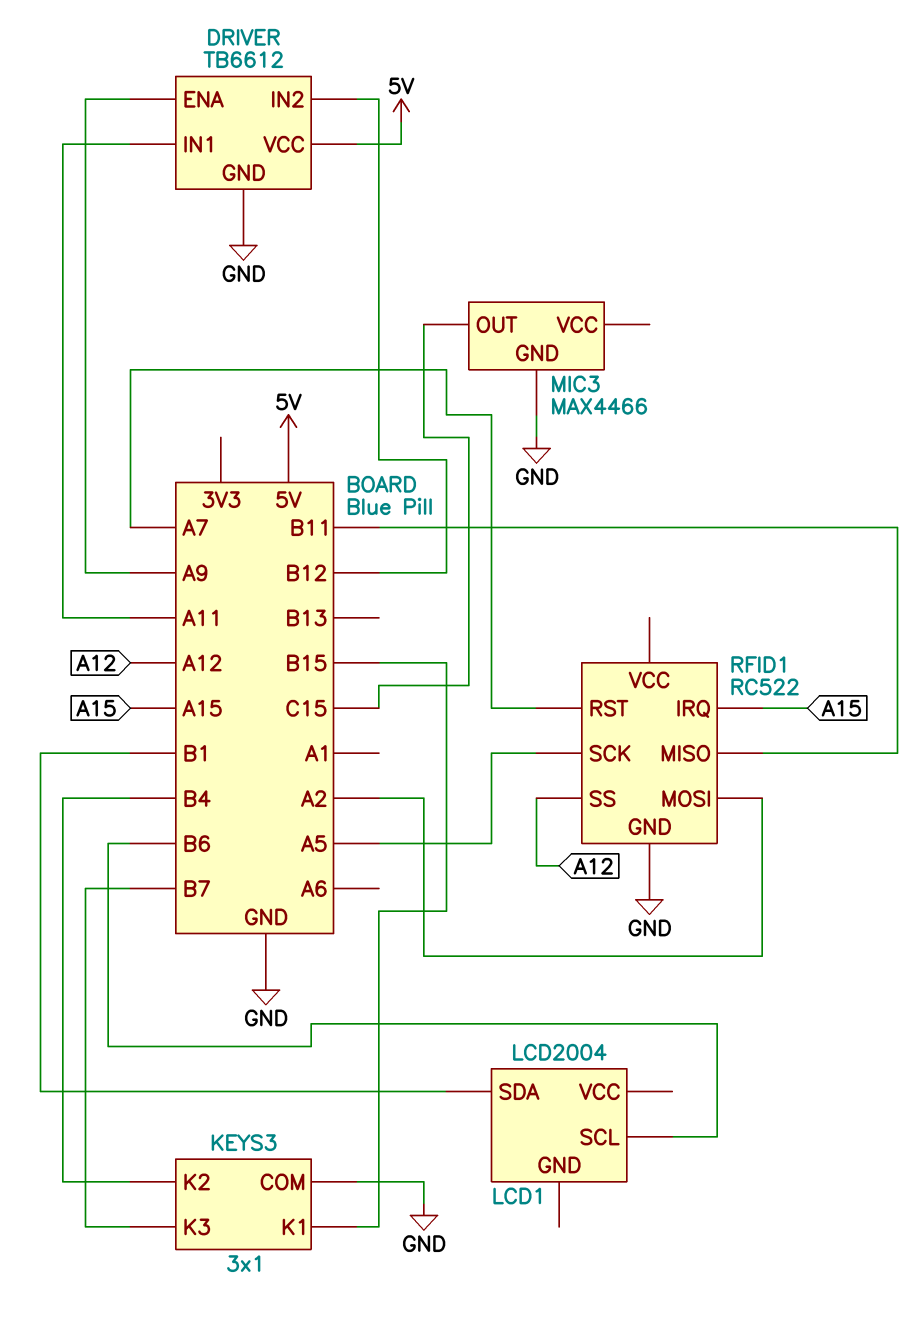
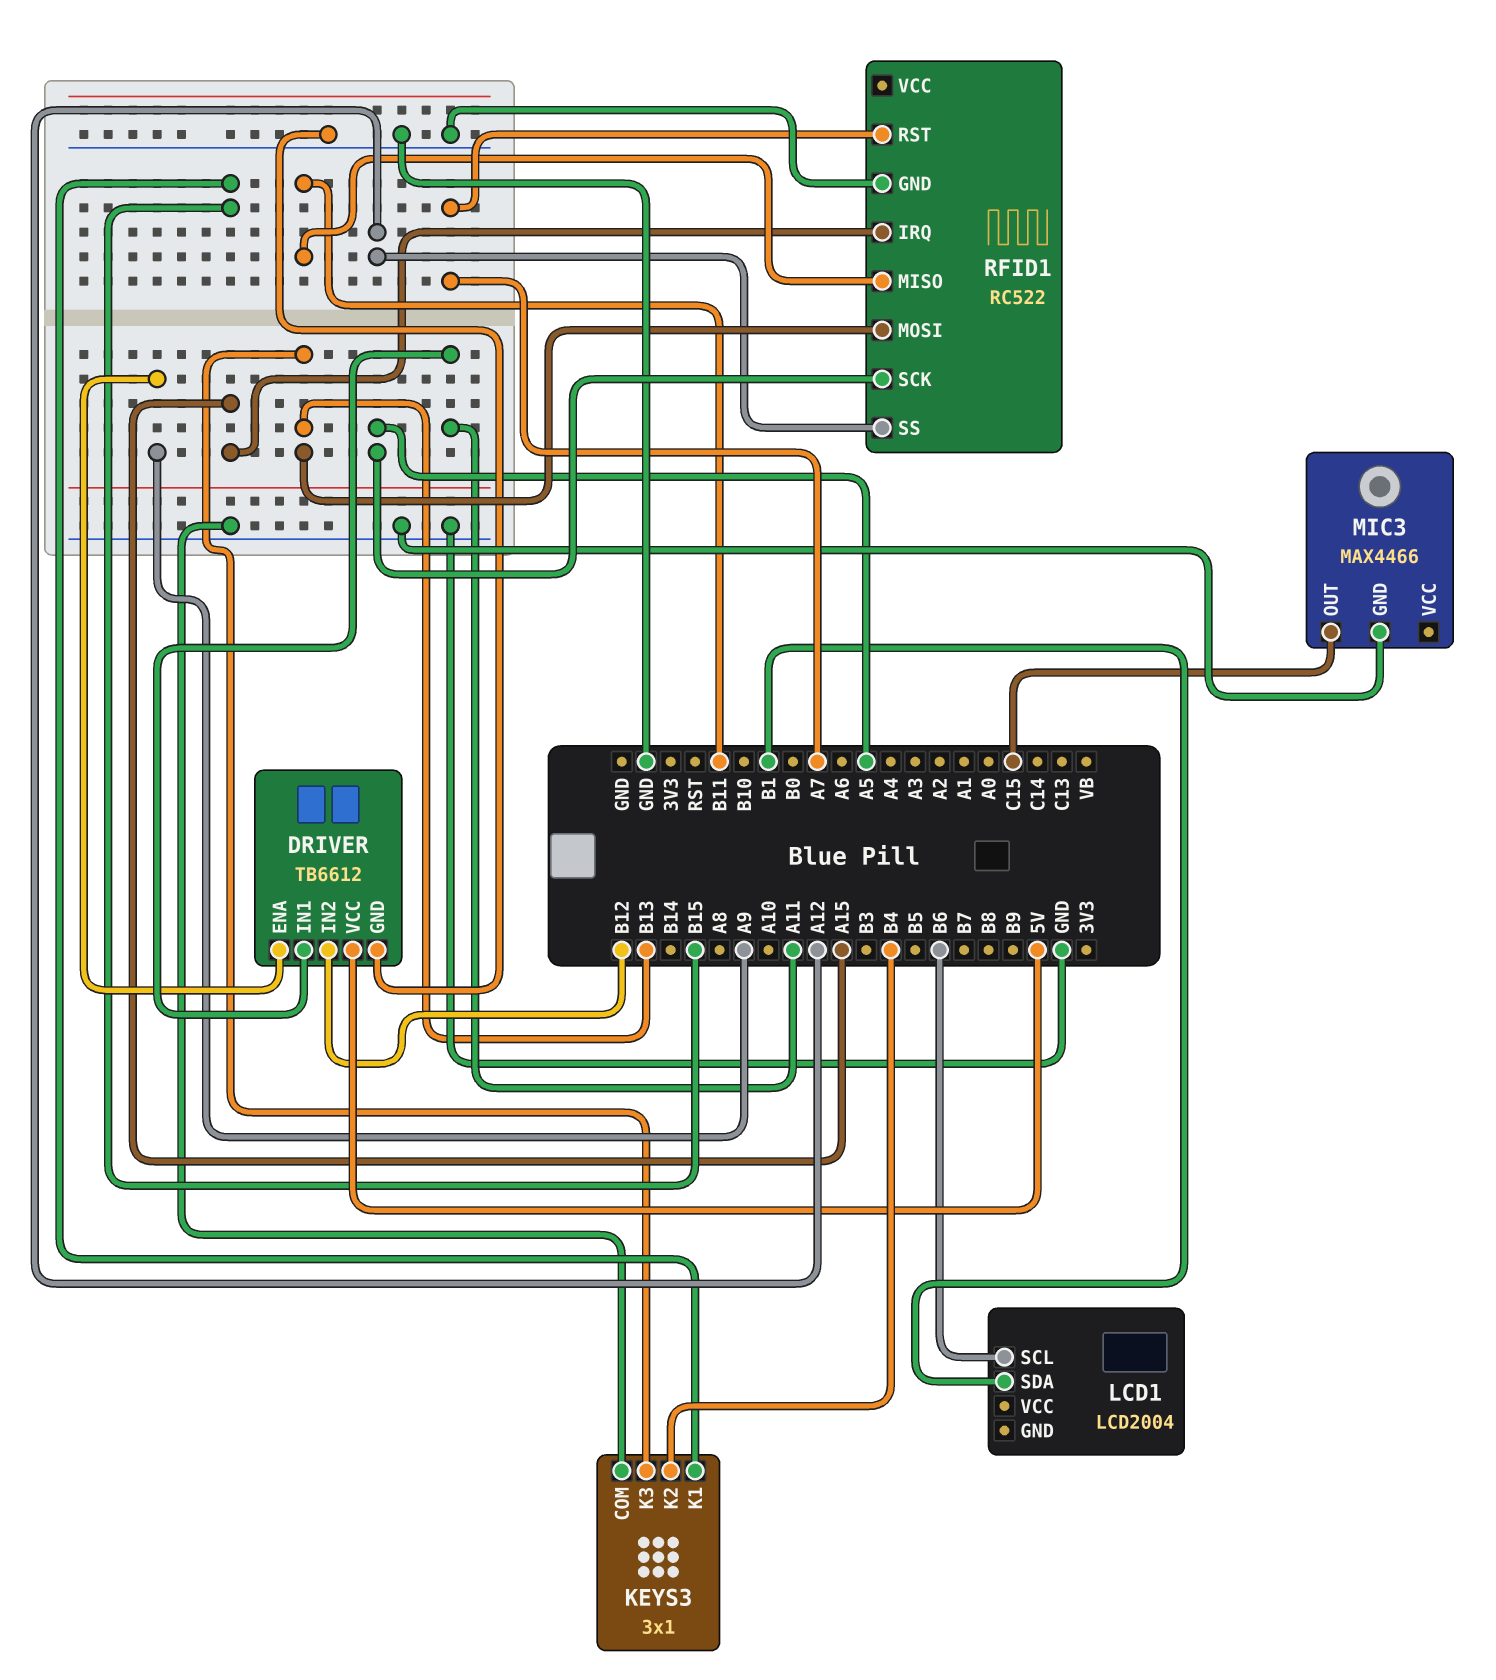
KEYS3 pin K3: B7 -> B13
RFID1 pin MOSI: A2 -> B13

